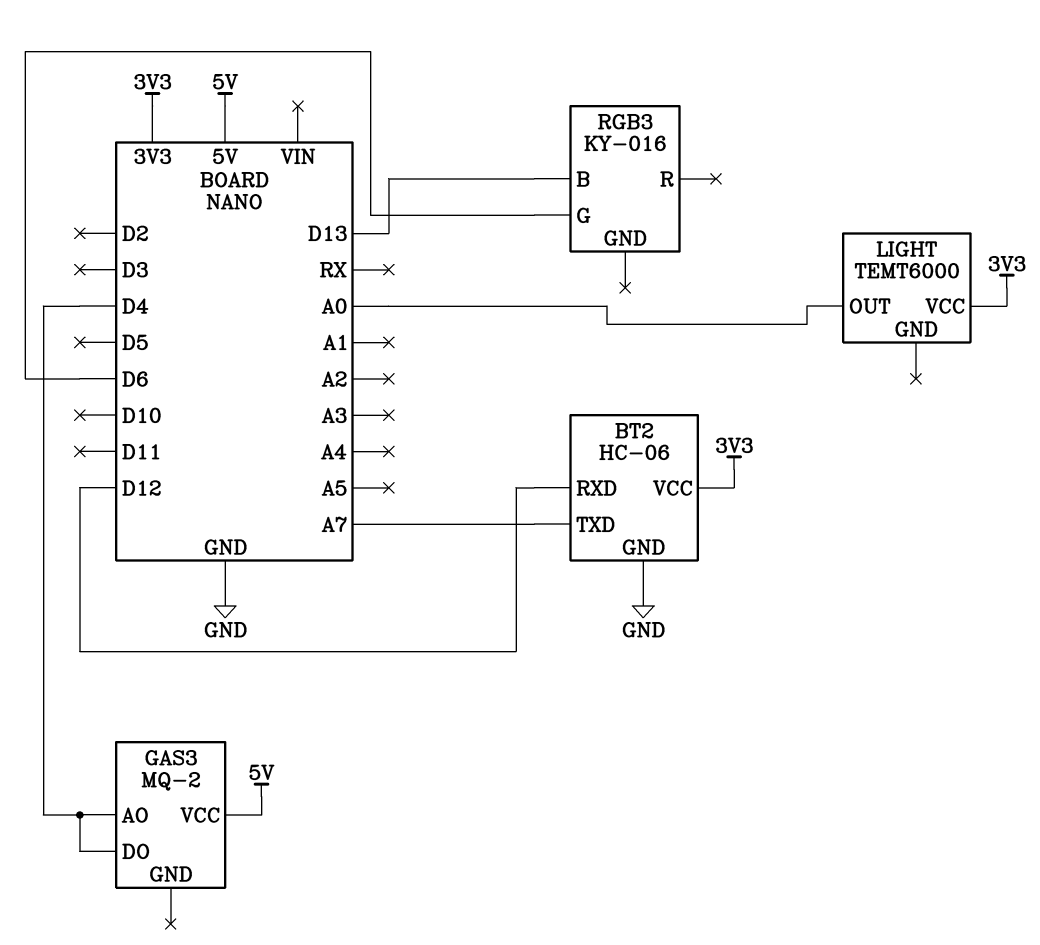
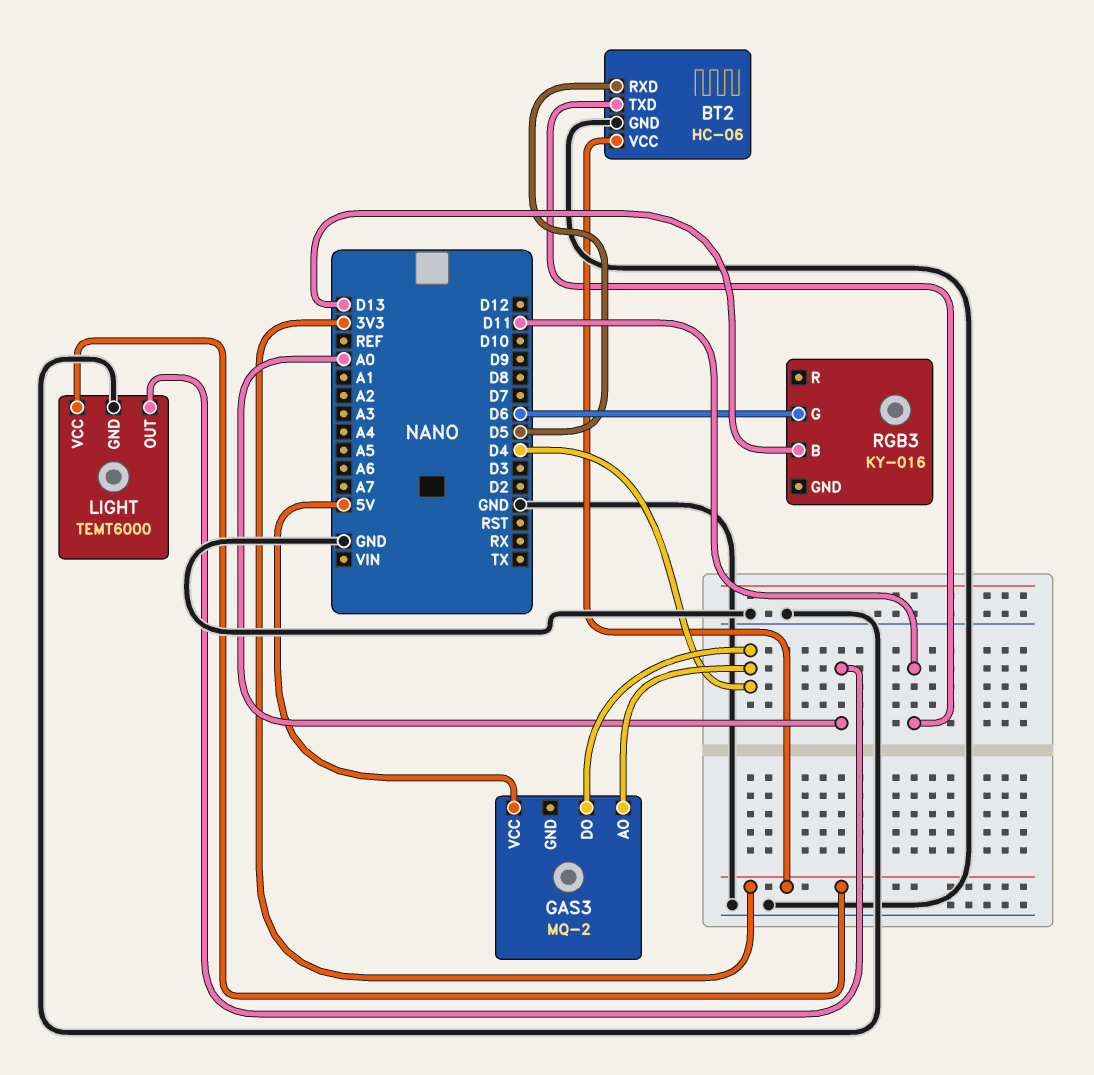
BT2 pin RXD: D12 -> D5
BT2 pin TXD: A7 -> D11
LIGHT pin GND: none -> GND

